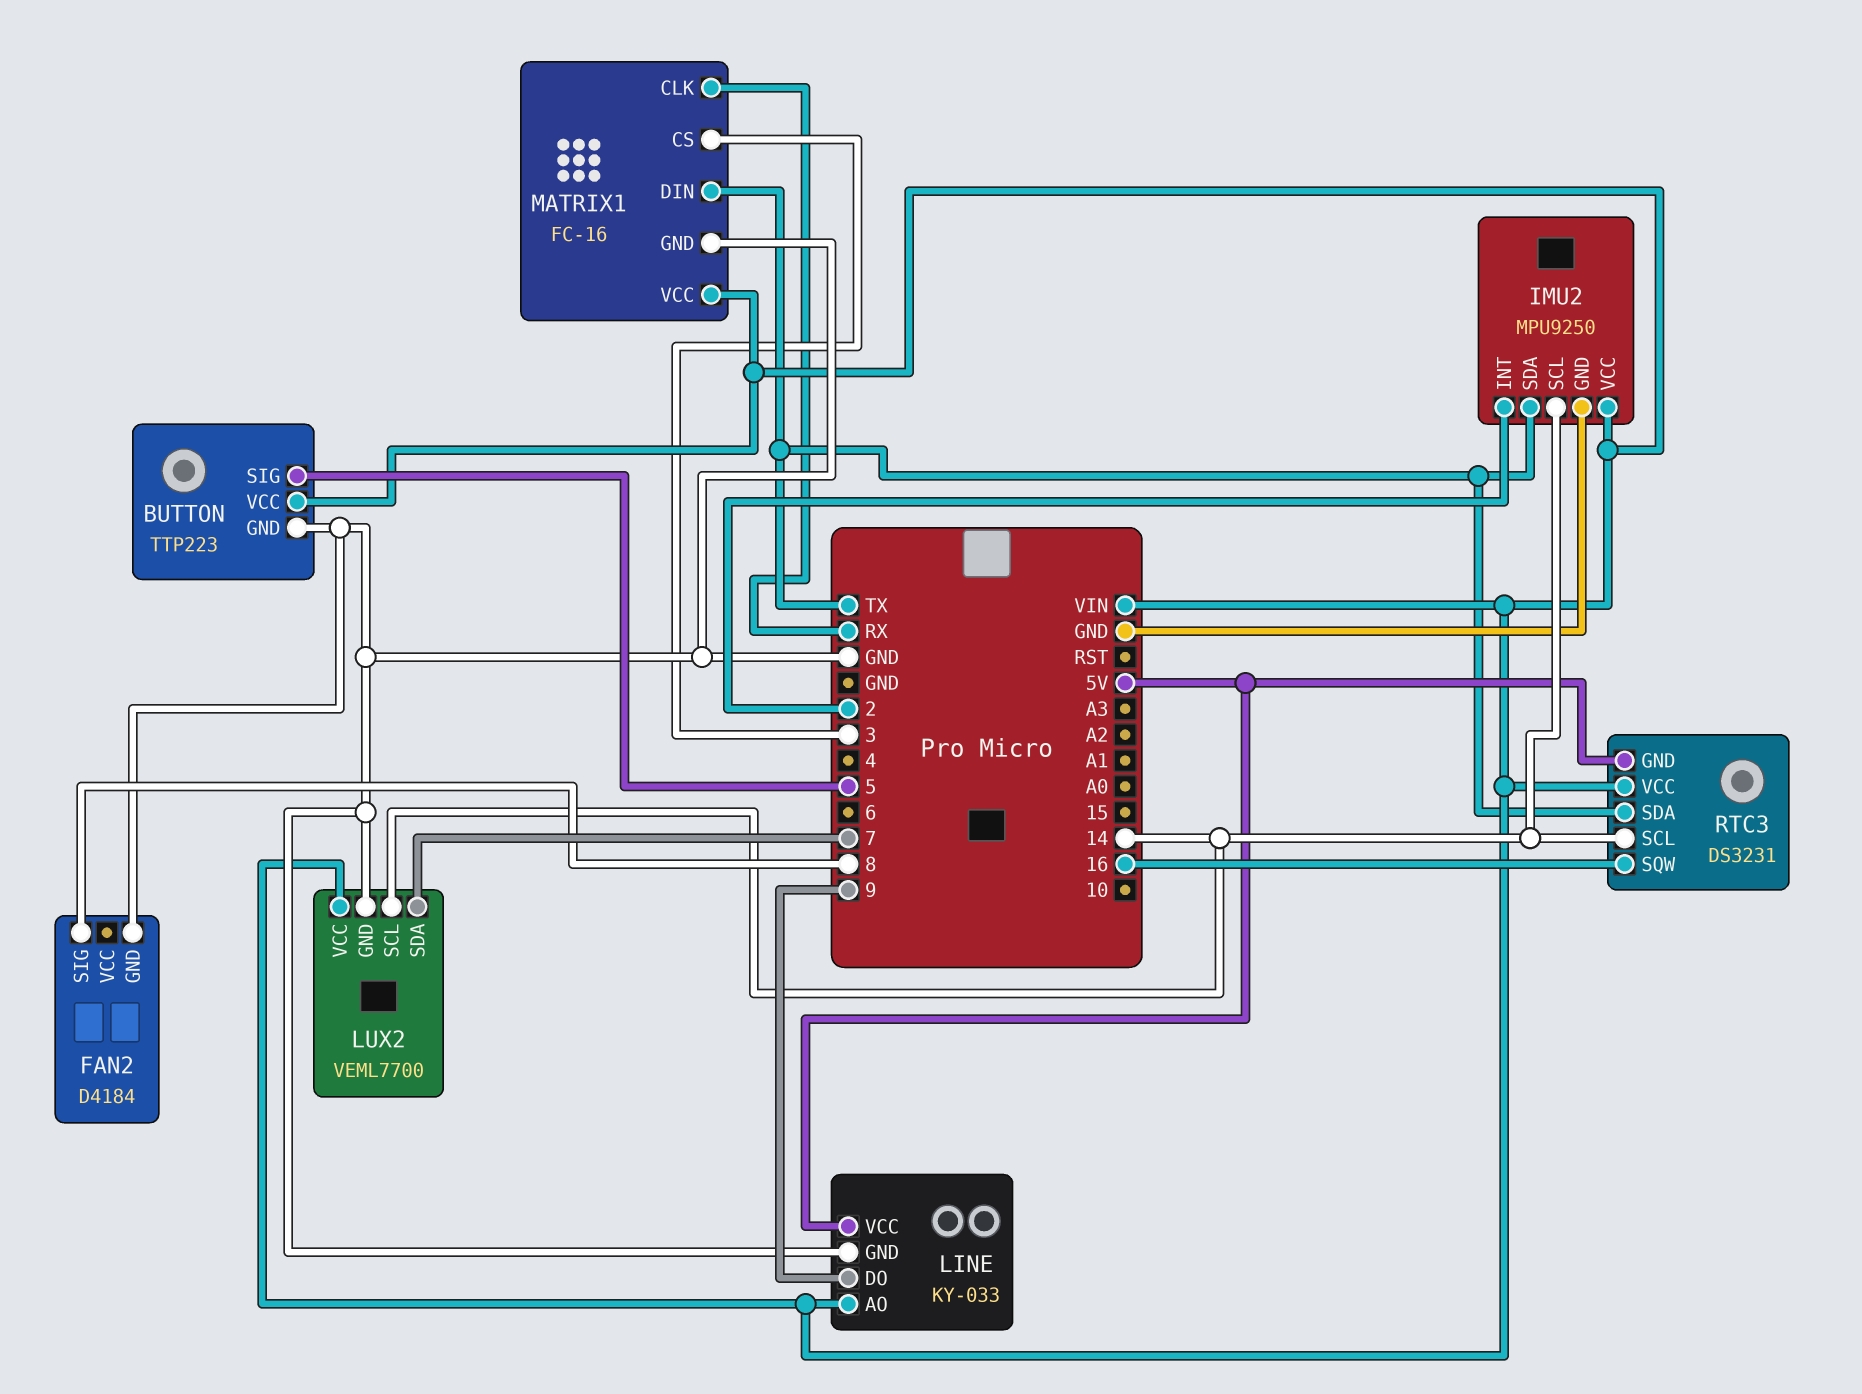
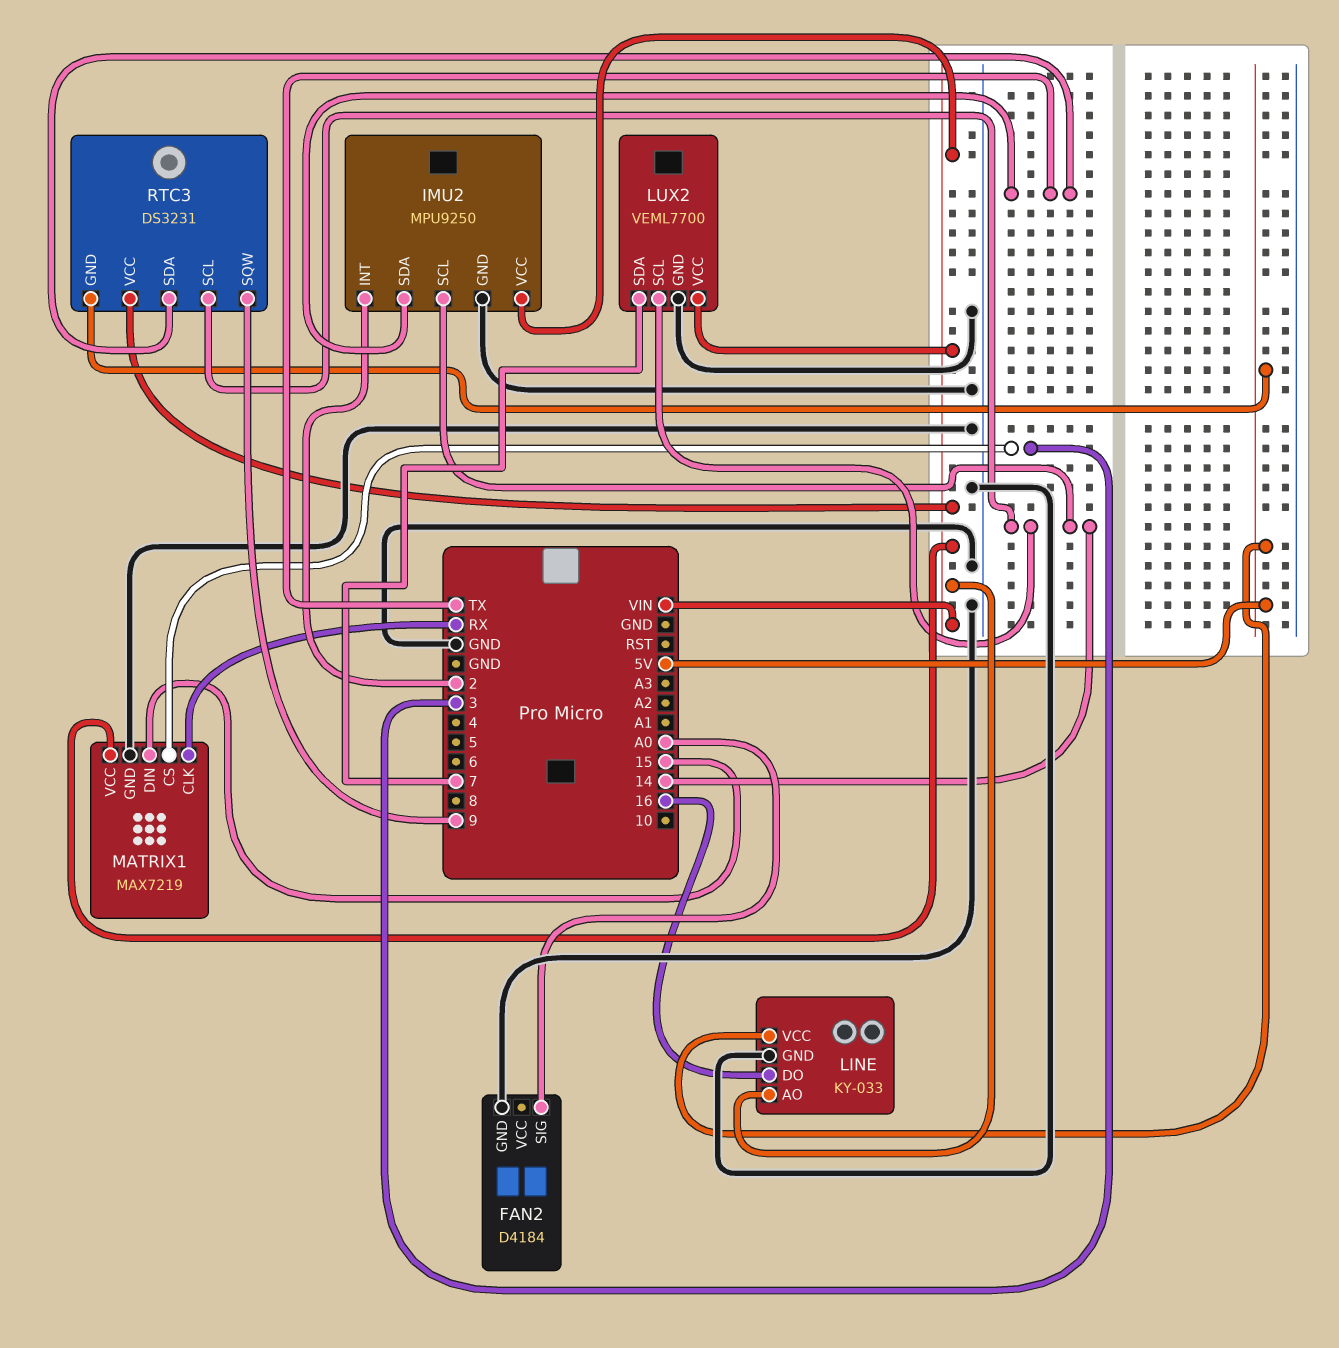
BUTTON: TTP223 -> none
BUTTON pin GND: GND -> none
BUTTON pin SIG: 5 -> none
BUTTON pin VCC: VIN -> none
FAN2 pin SIG: 8 -> A0
LINE pin DO: 9 -> 16
MATRIX1: FC-16 -> MAX7219
MATRIX1 pin DIN: TX -> 15
RTC3 pin SQW: 16 -> 9

